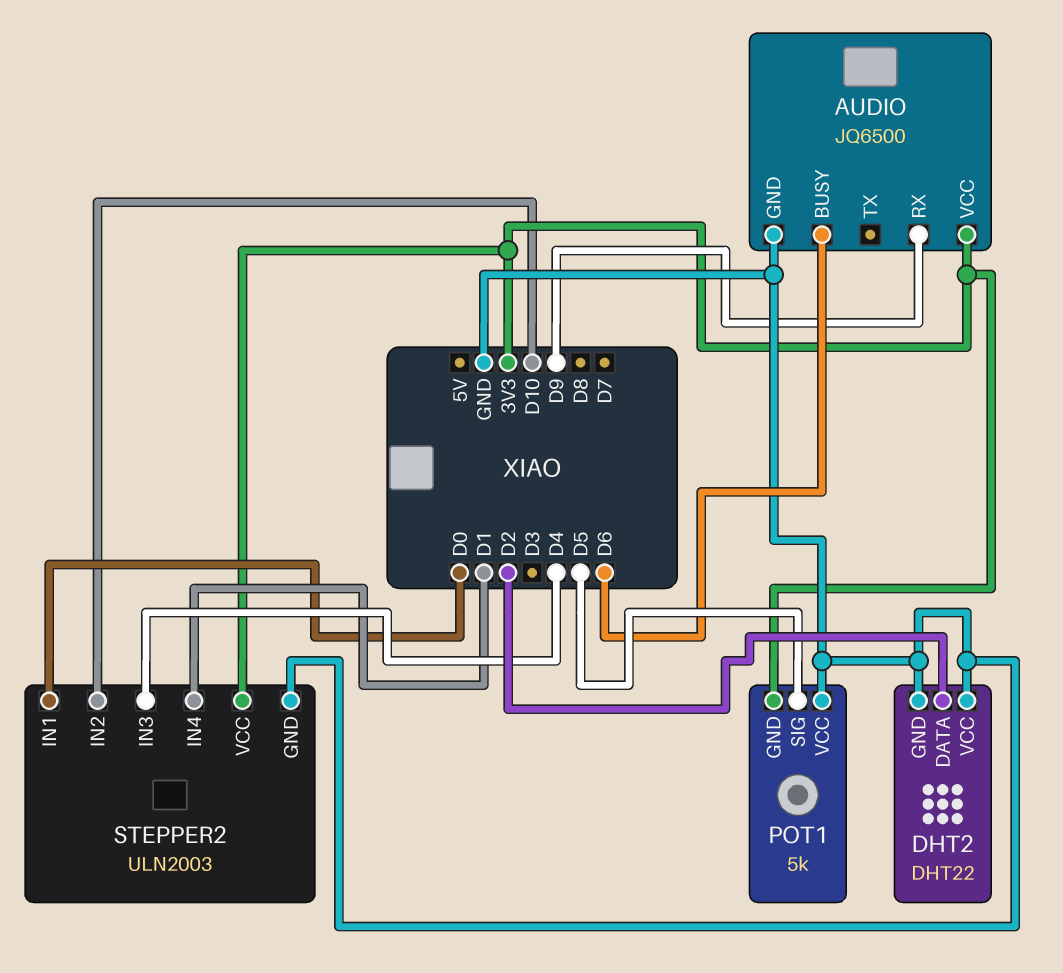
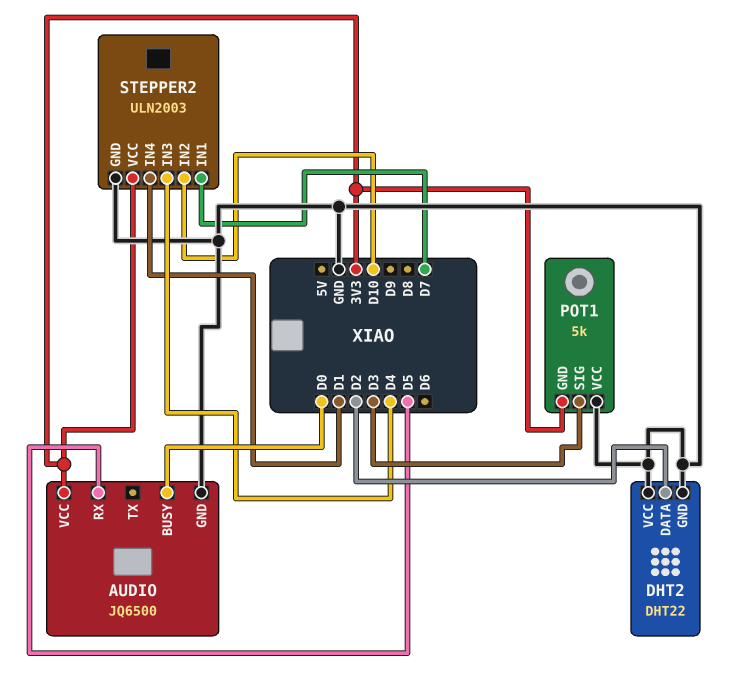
AUDIO pin BUSY: D6 -> D0
AUDIO pin RX: D9 -> D5
POT1 pin SIG: D5 -> D3
STEPPER2 pin IN1: D0 -> D7

